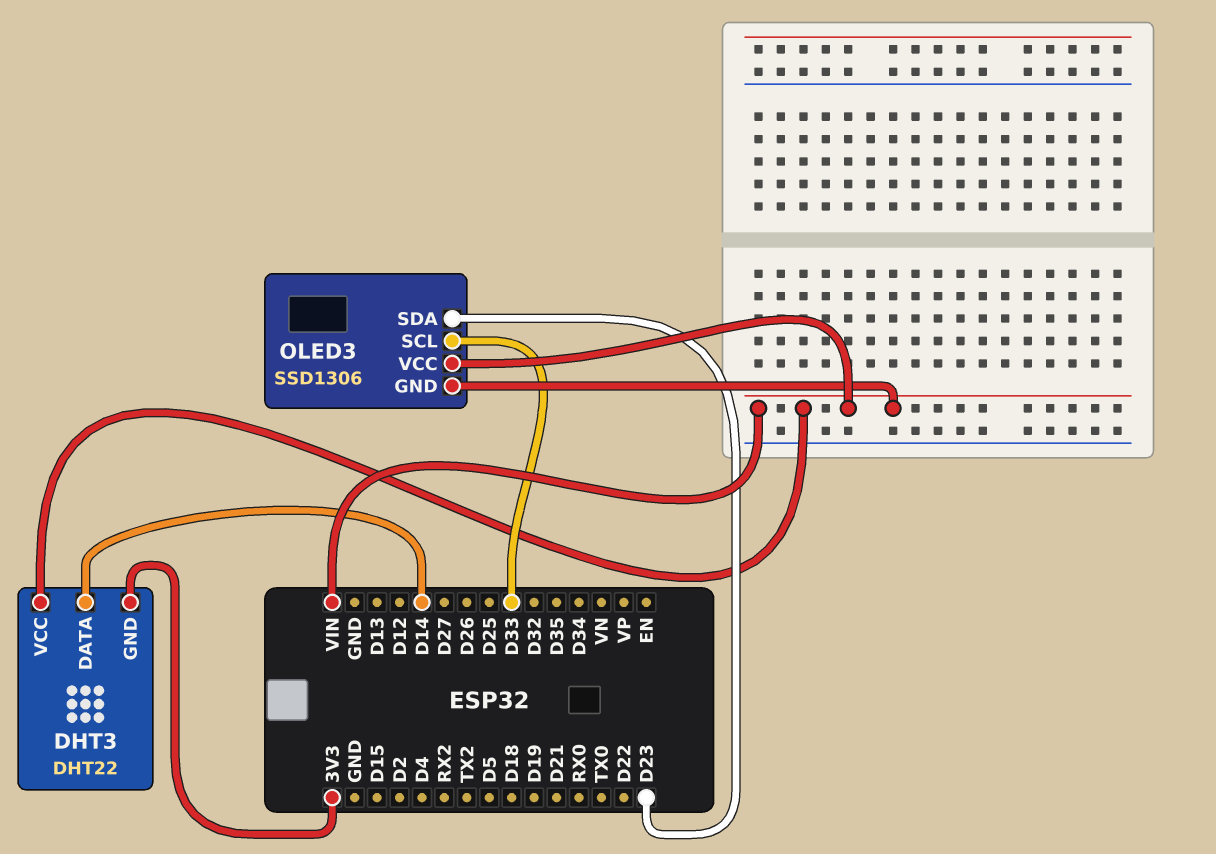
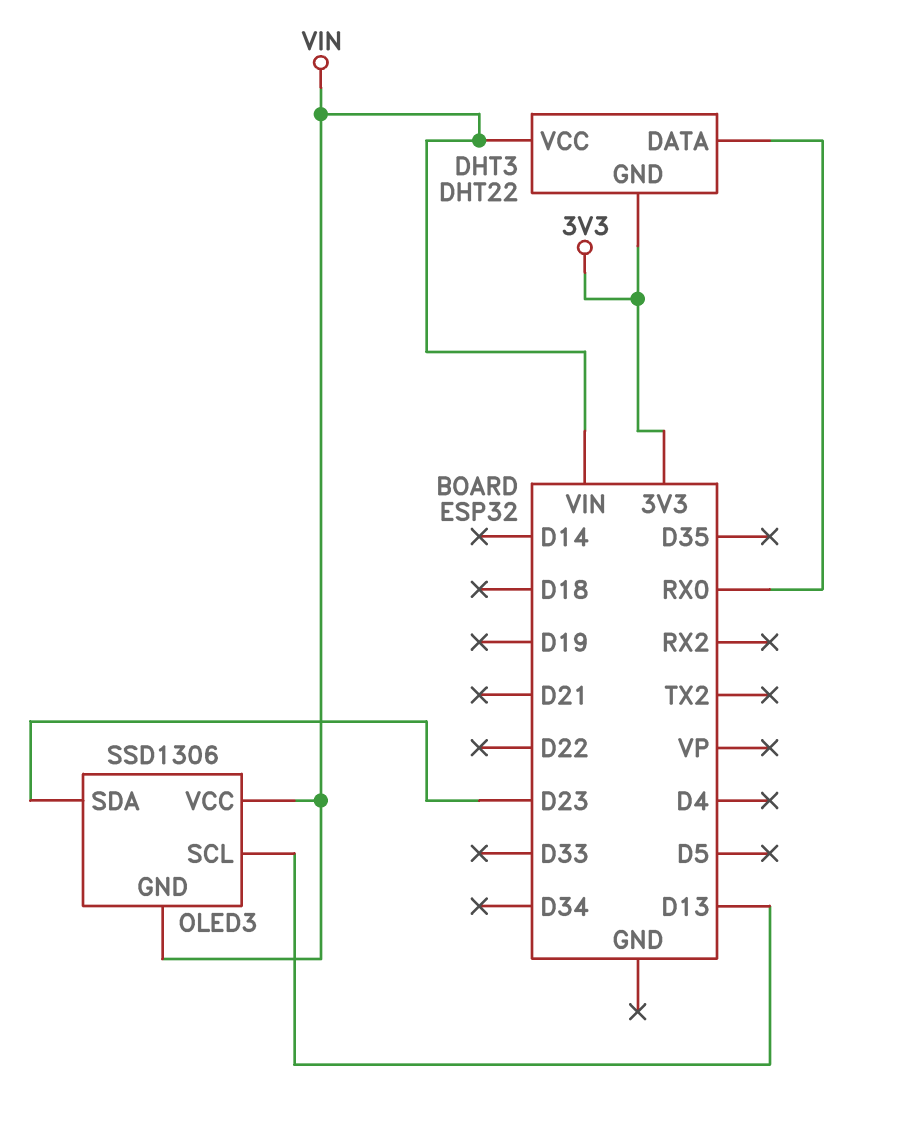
DHT3 pin DATA: D14 -> RX0
OLED3 pin SCL: D33 -> D13

